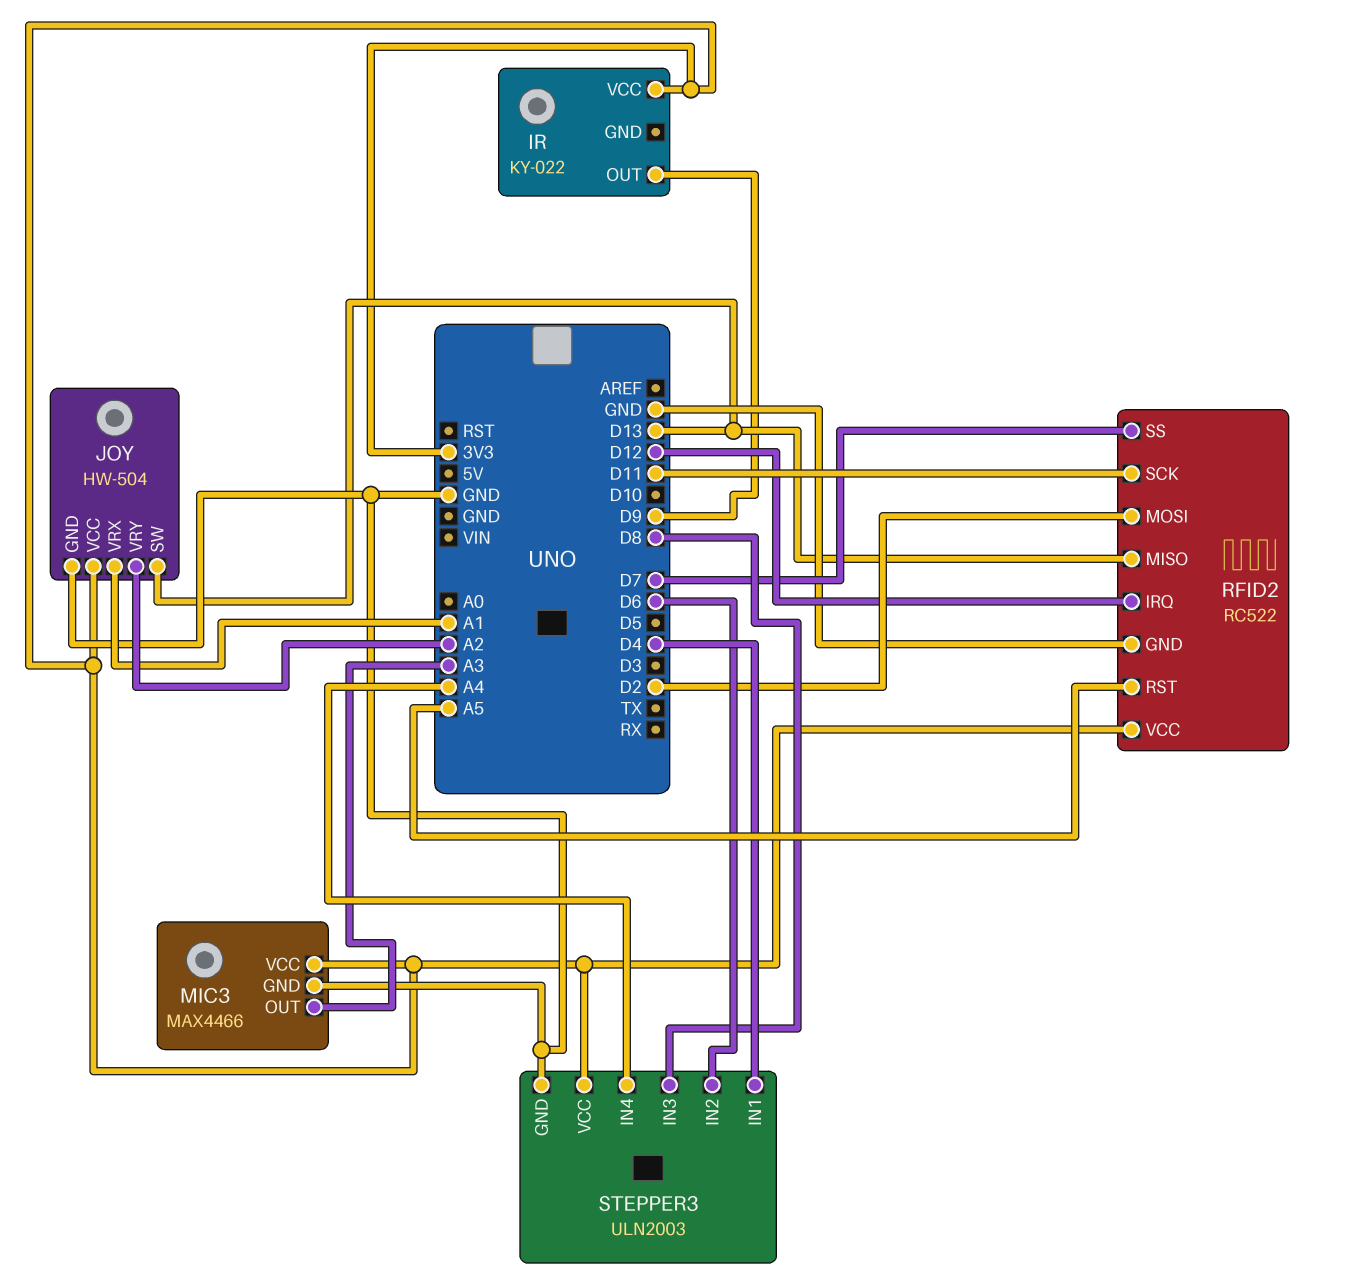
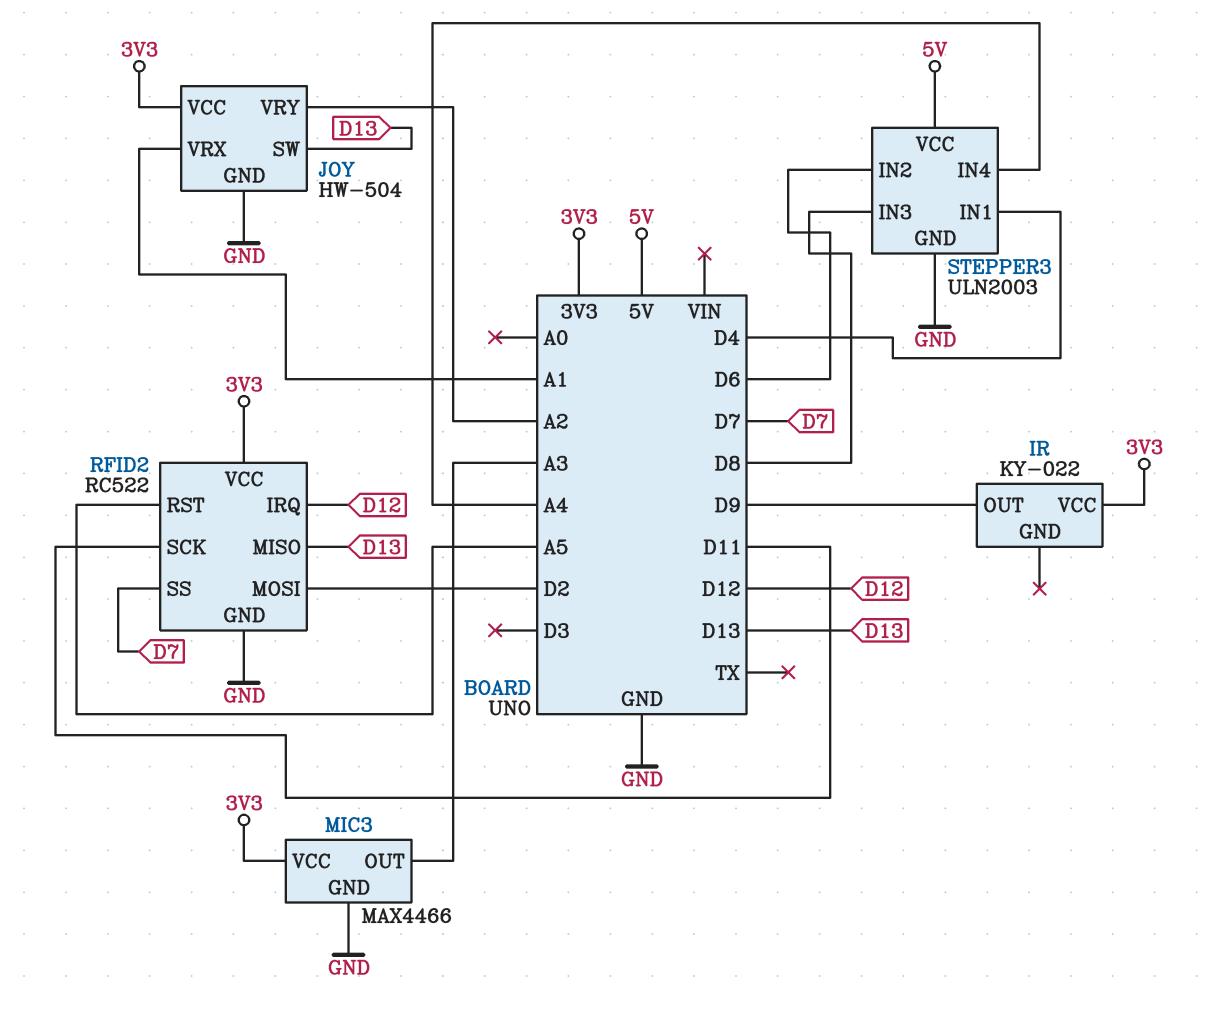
STEPPER3 pin VCC: 3V3 -> 5V

